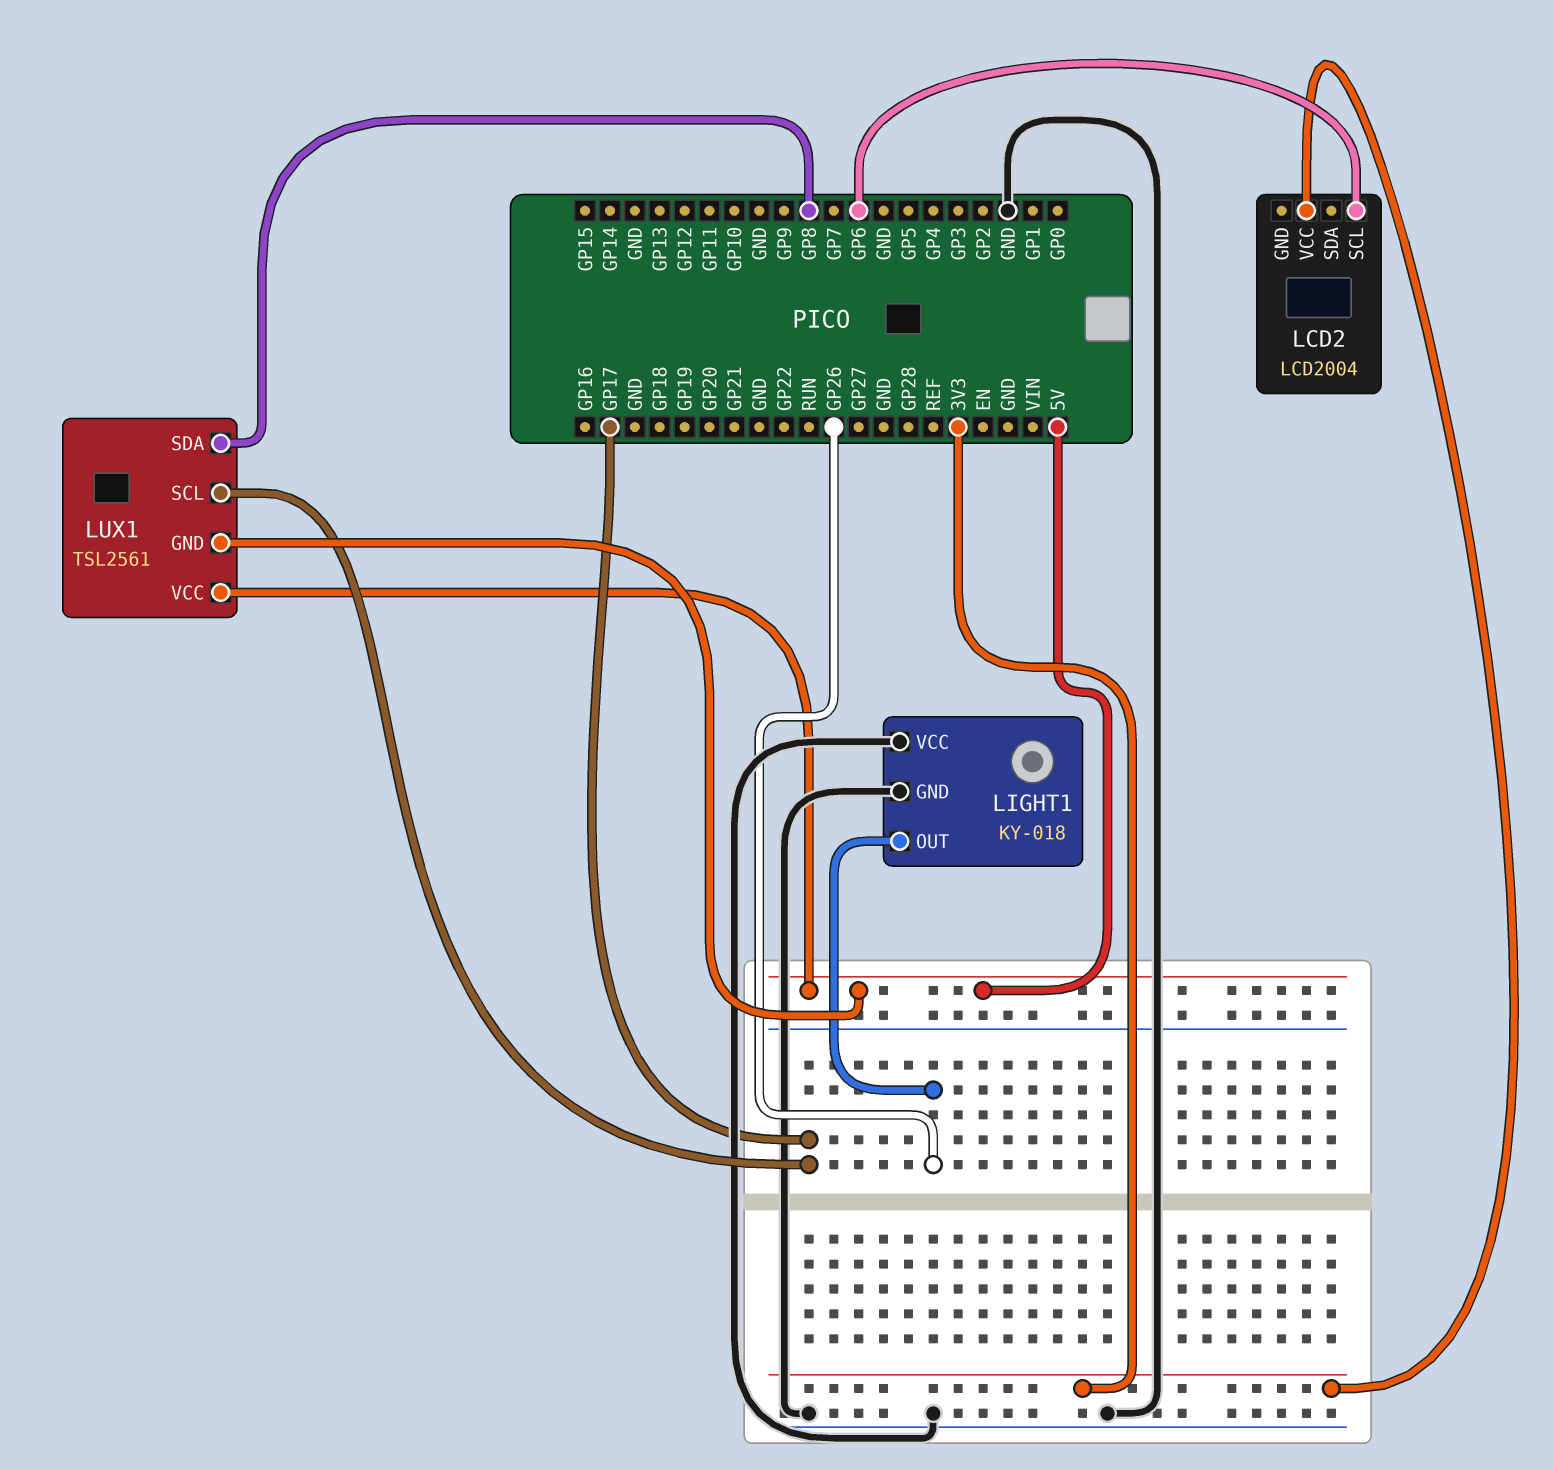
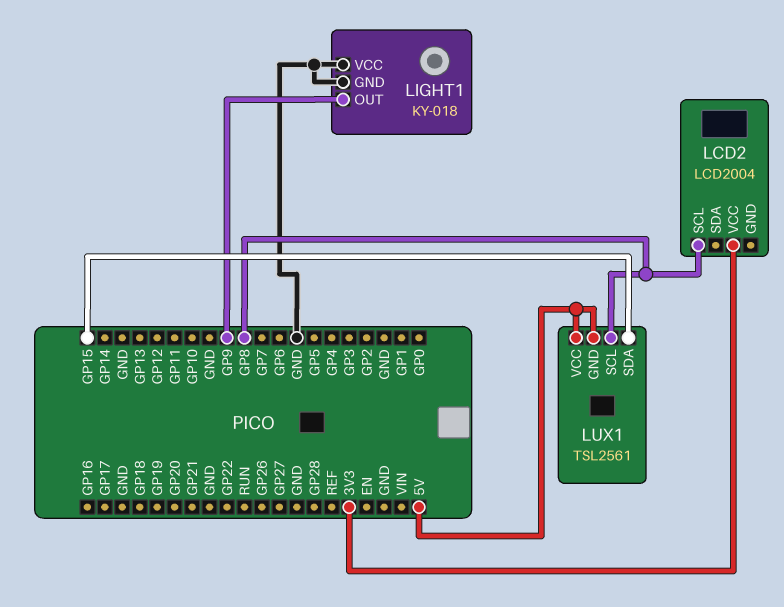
LCD2 pin SCL: GP6 -> GP8
LIGHT1 pin OUT: GP26 -> GP9
LUX1 pin SCL: GP17 -> GP8
LUX1 pin SDA: GP8 -> GP15

